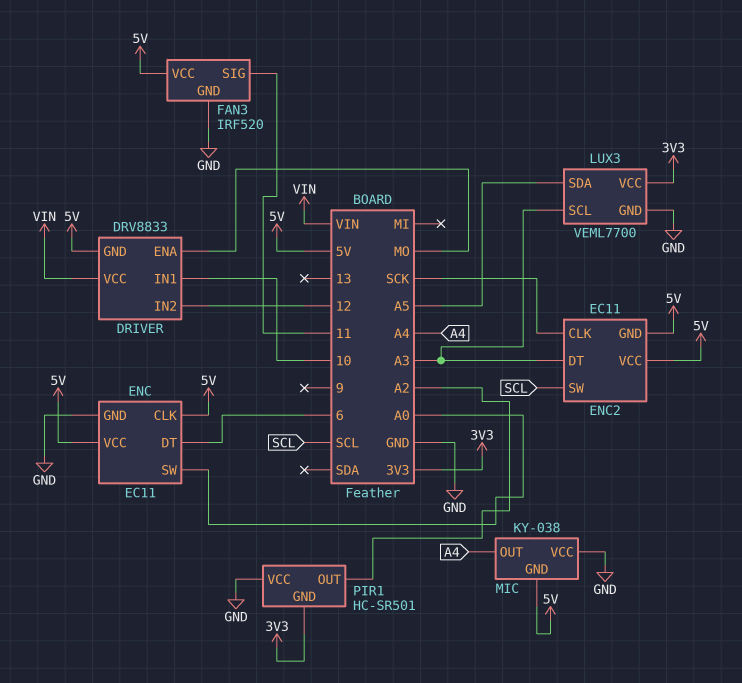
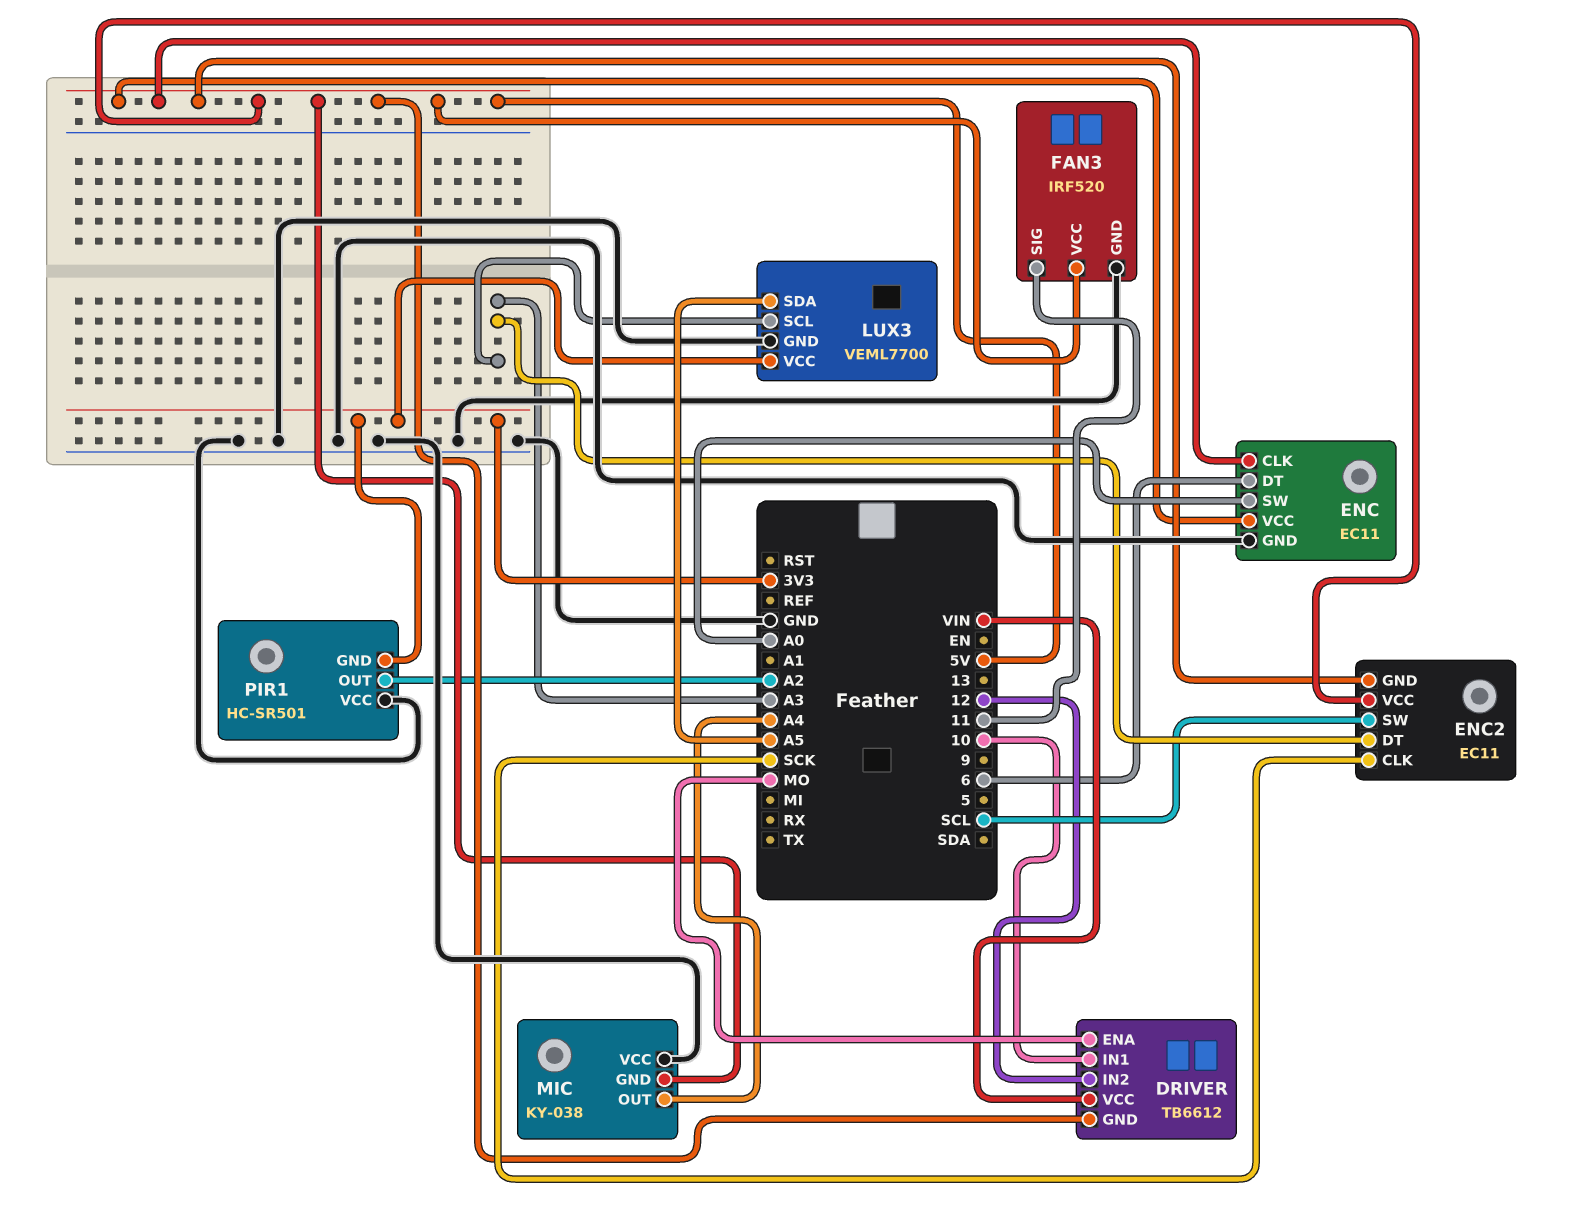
DRIVER: DRV8833 -> TB6612

